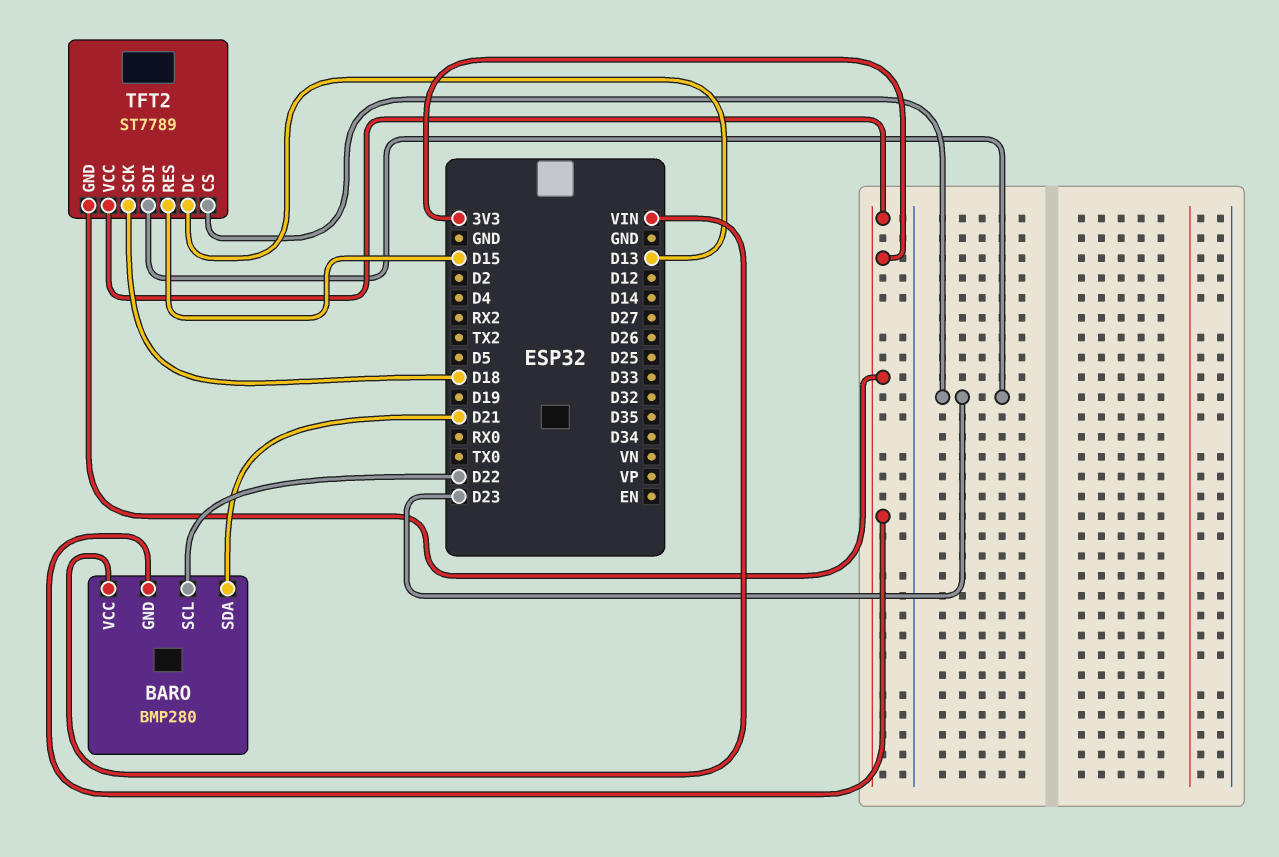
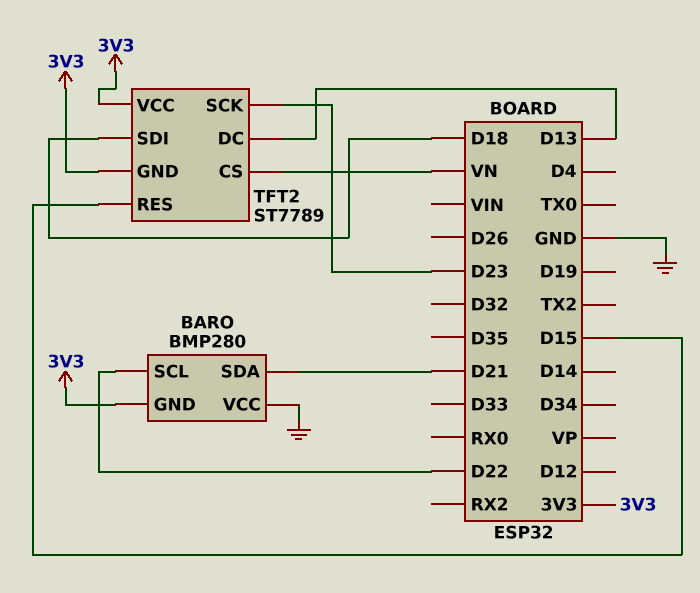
BARO pin VCC: VIN -> GND
TFT2 pin CS: D23 -> VN
TFT2 pin SCK: D18 -> D23
TFT2 pin SDI: D23 -> D18

